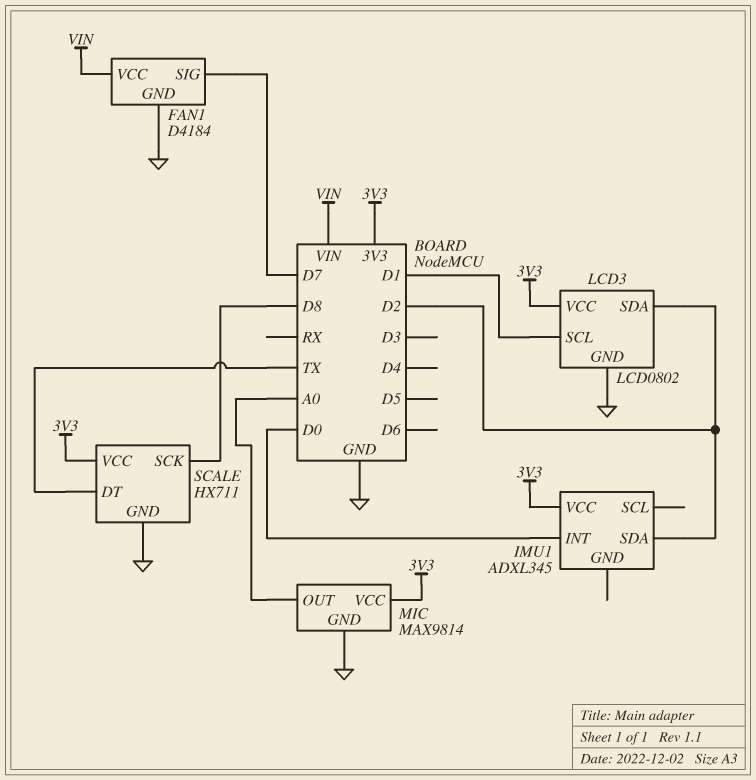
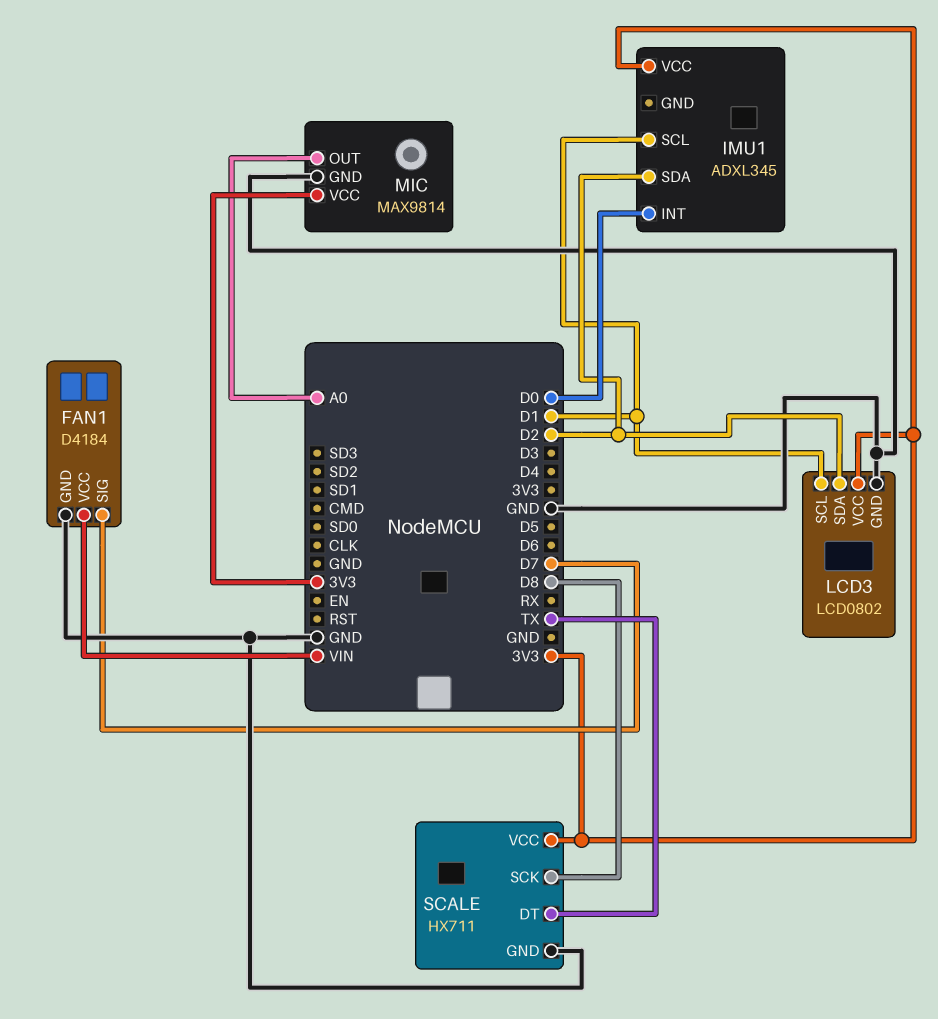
IMU1 pin SCL: none -> D1

